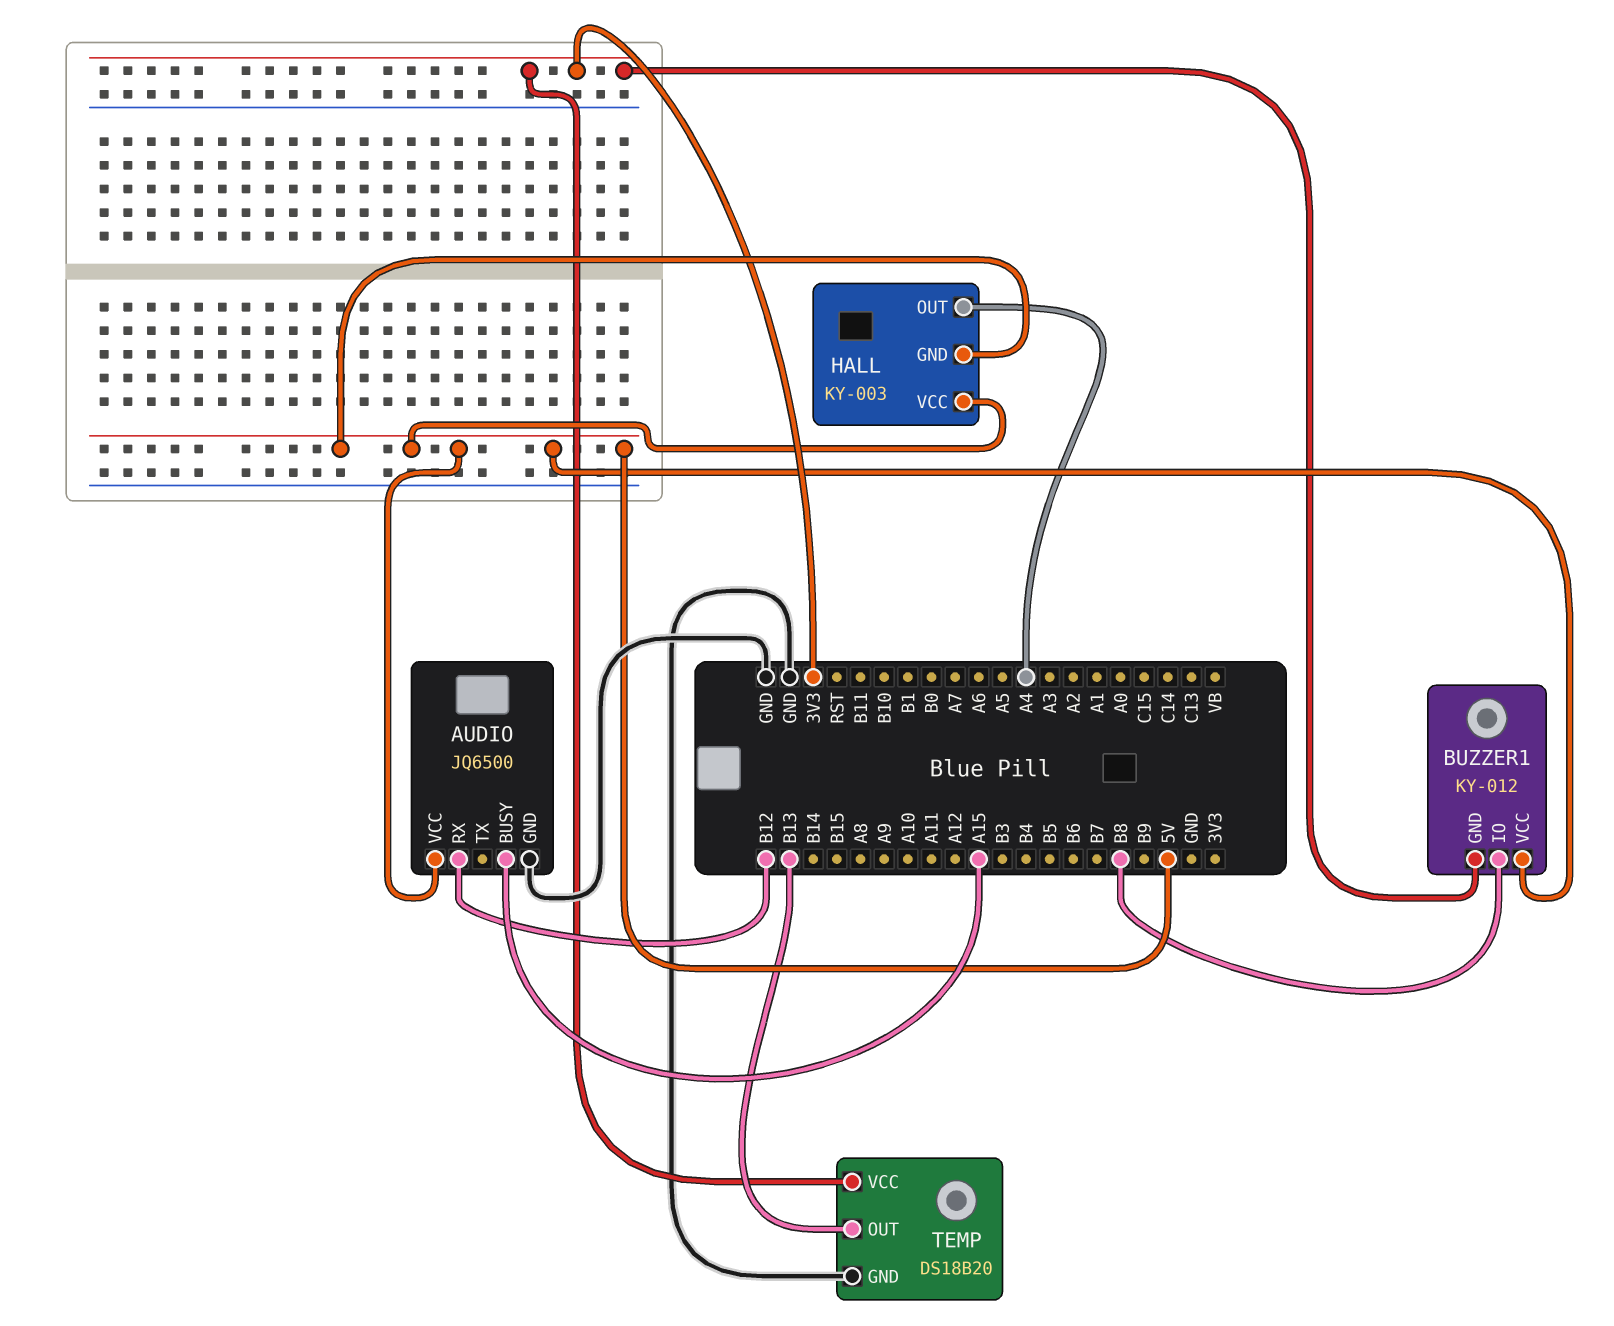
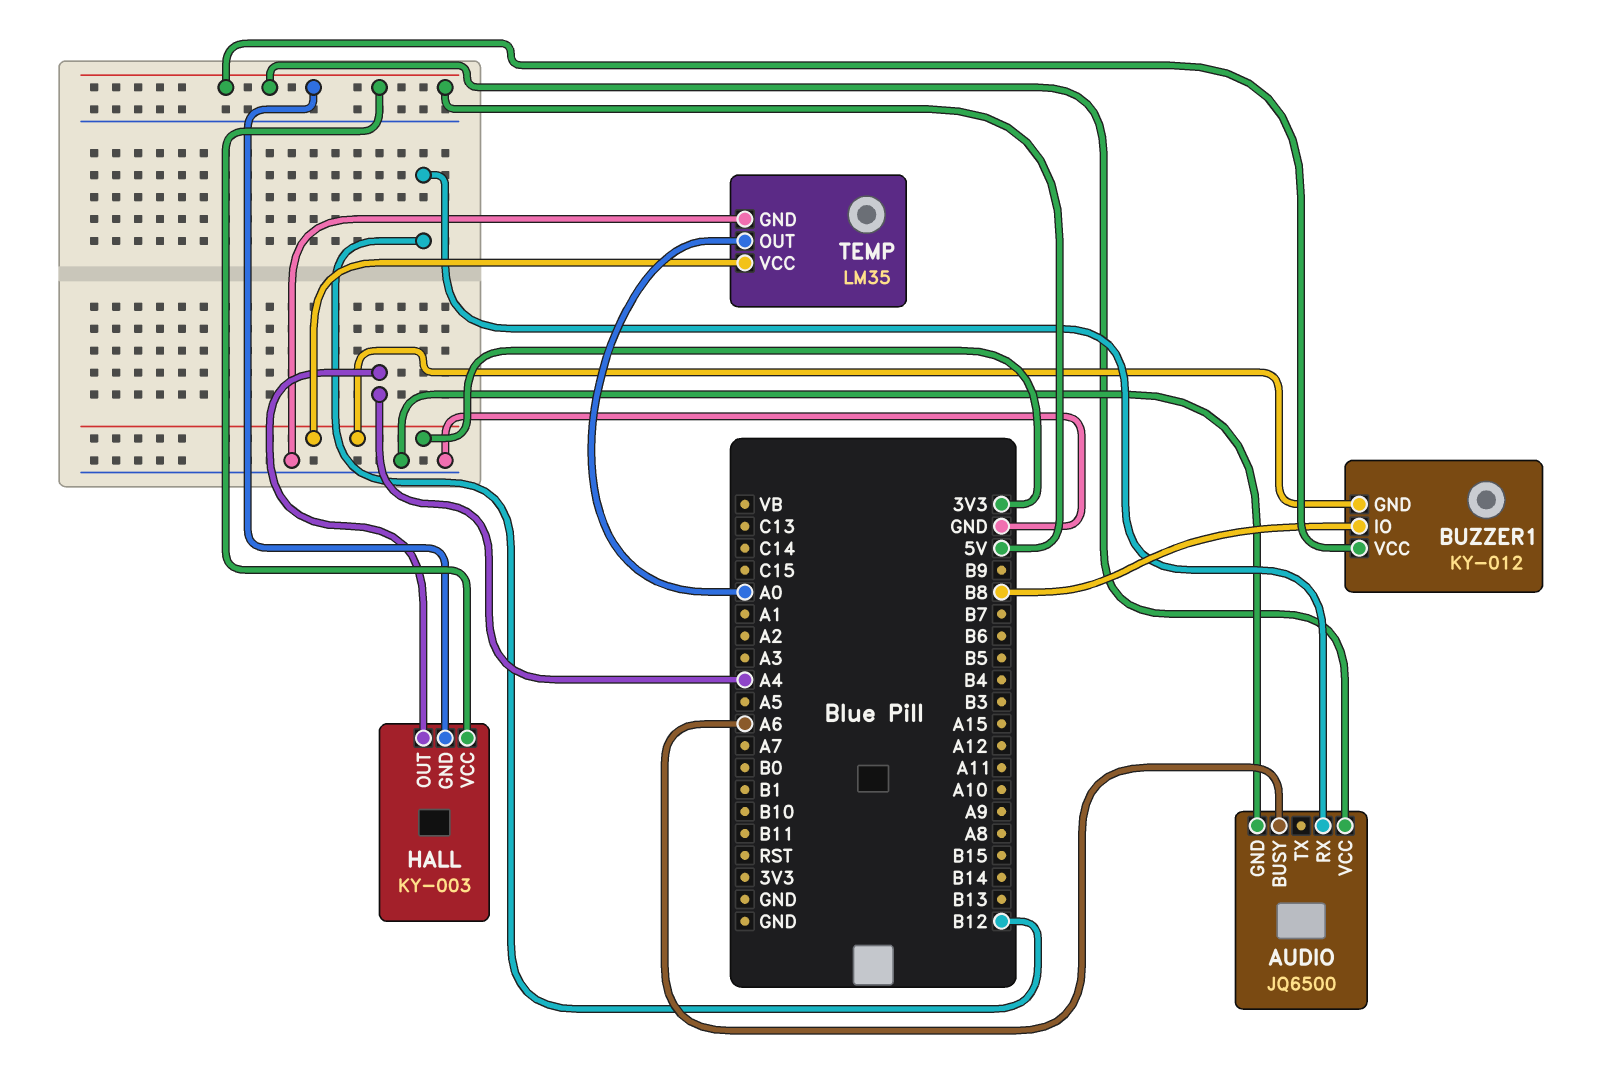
AUDIO pin BUSY: A15 -> A6
TEMP: DS18B20 -> LM35
TEMP pin OUT: B13 -> A0

